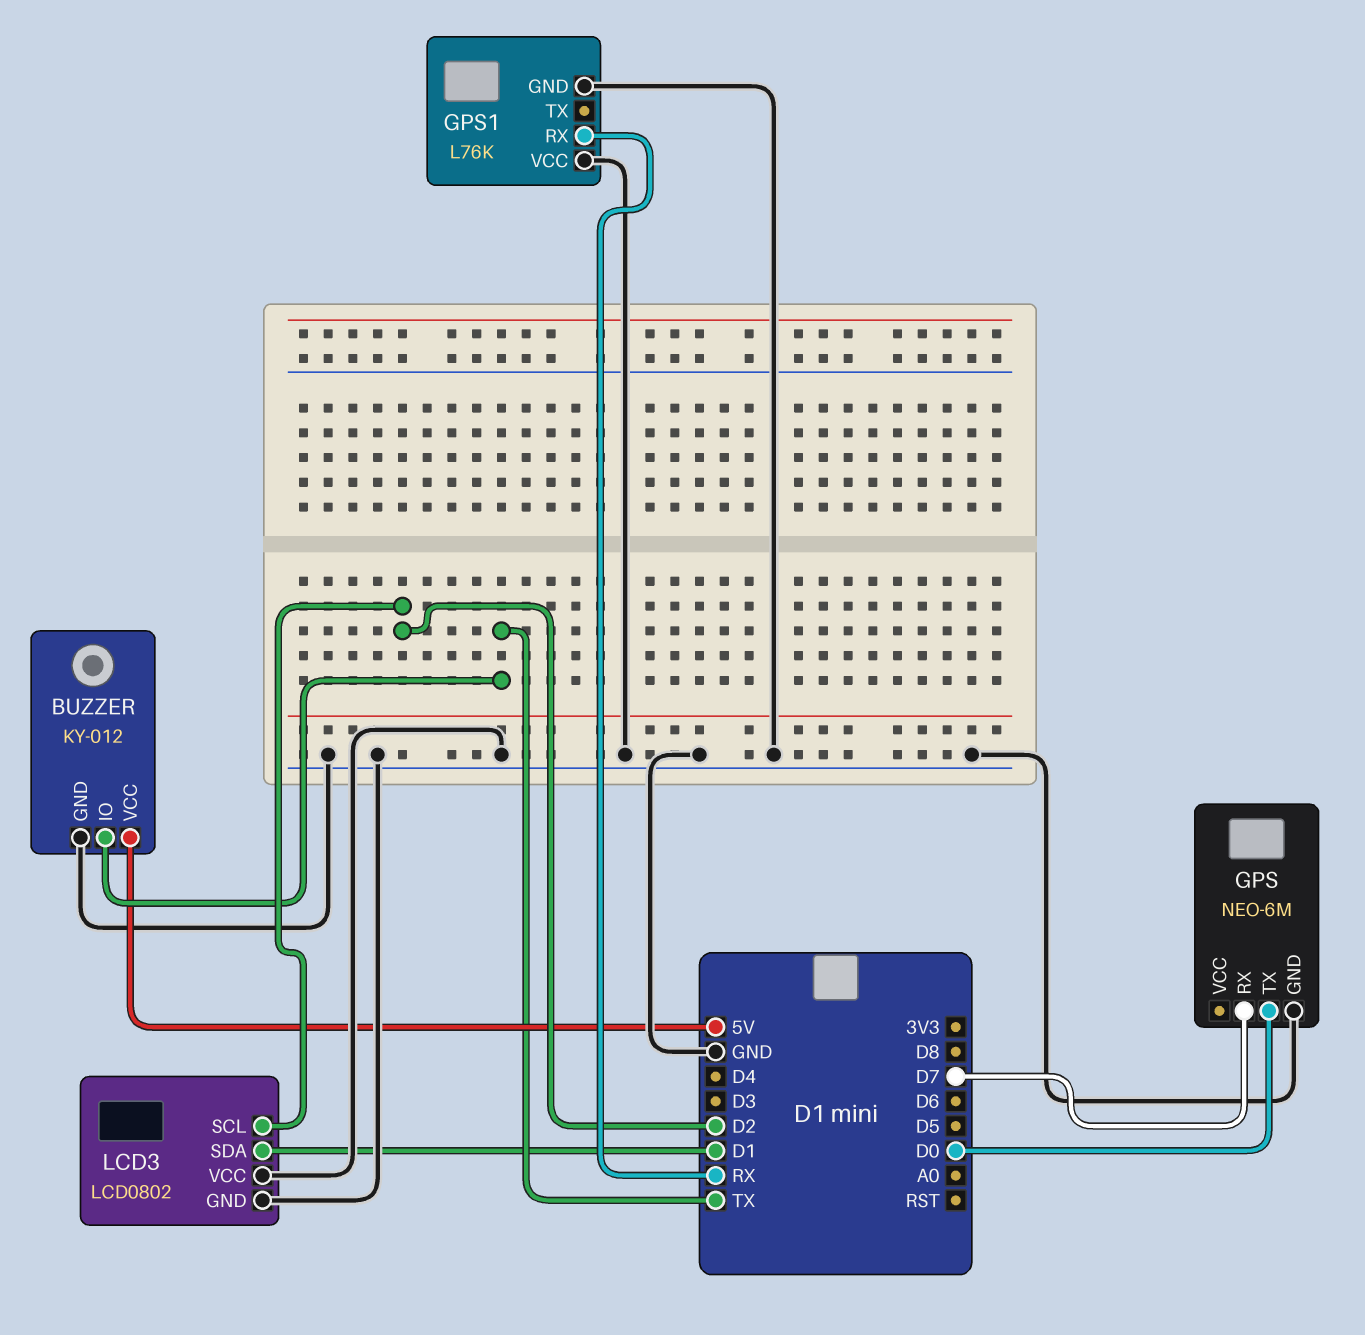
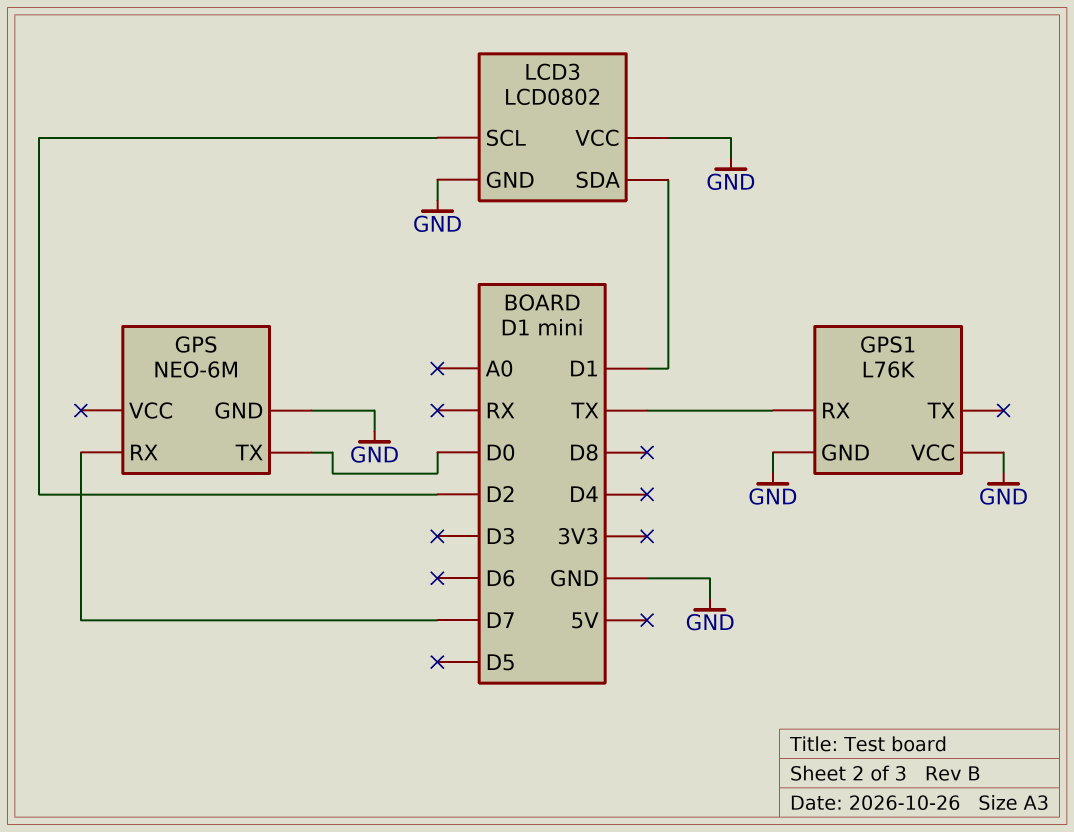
BUZZER: KY-012 -> none
BUZZER pin GND: GND -> none
BUZZER pin IO: TX -> none
BUZZER pin VCC: 5V -> none
GPS1 pin RX: RX -> TX

